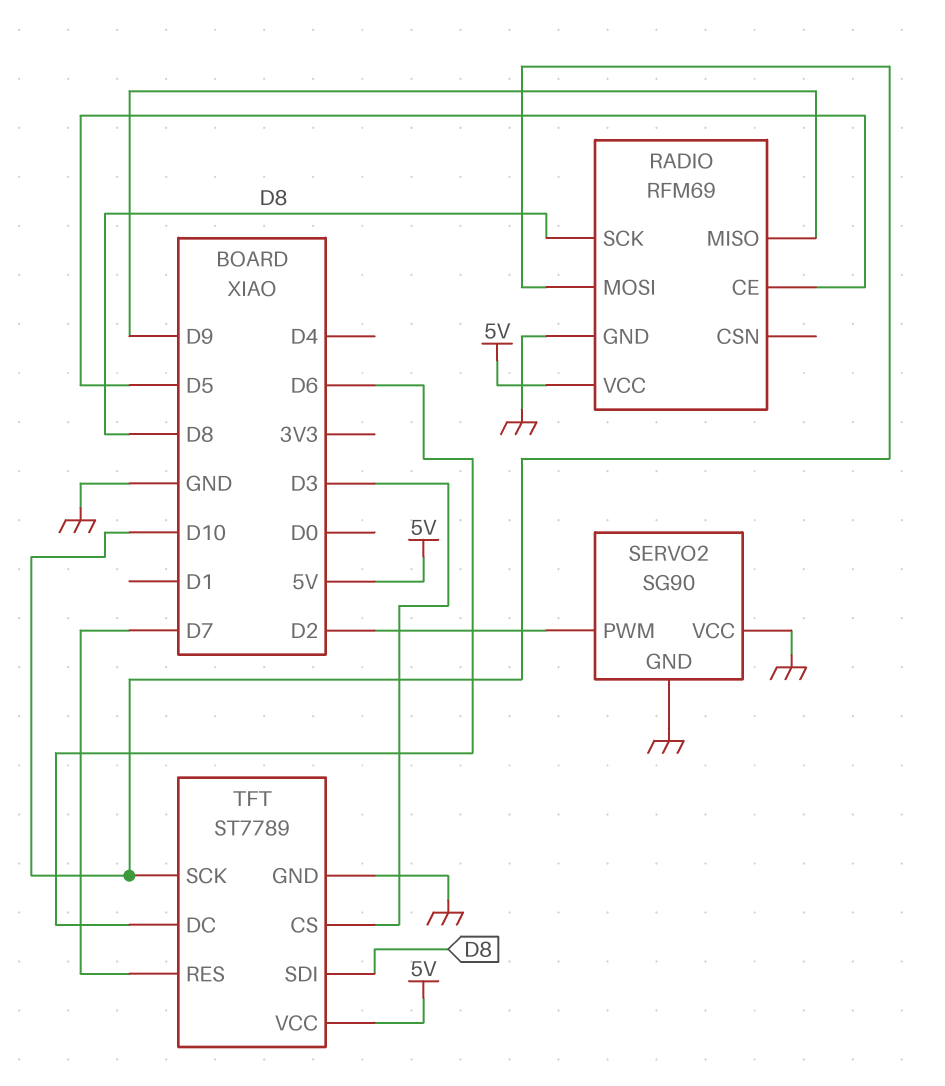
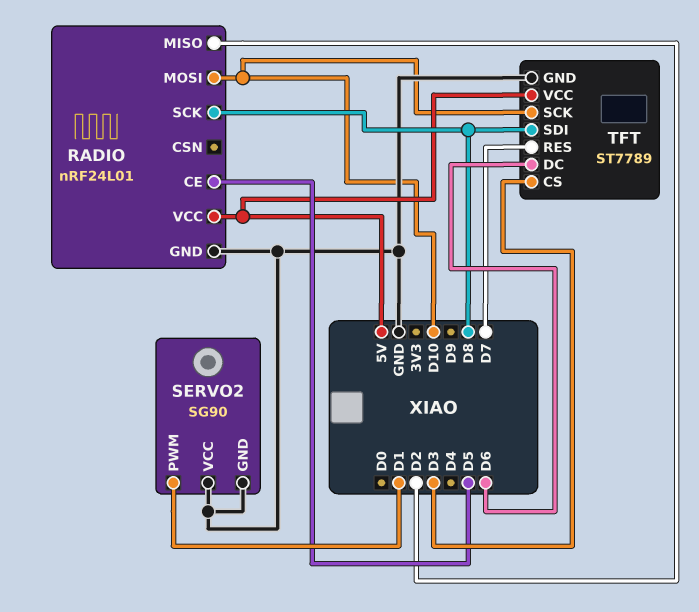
RADIO: RFM69 -> nRF24L01
RADIO pin MISO: D9 -> D2
SERVO2 pin PWM: D2 -> D1

